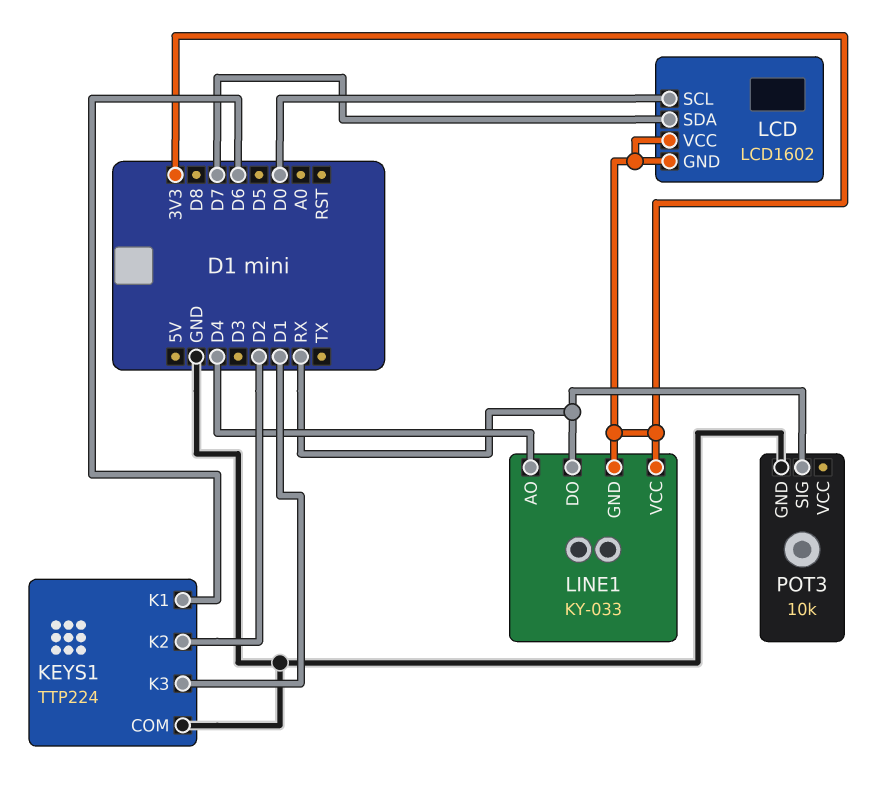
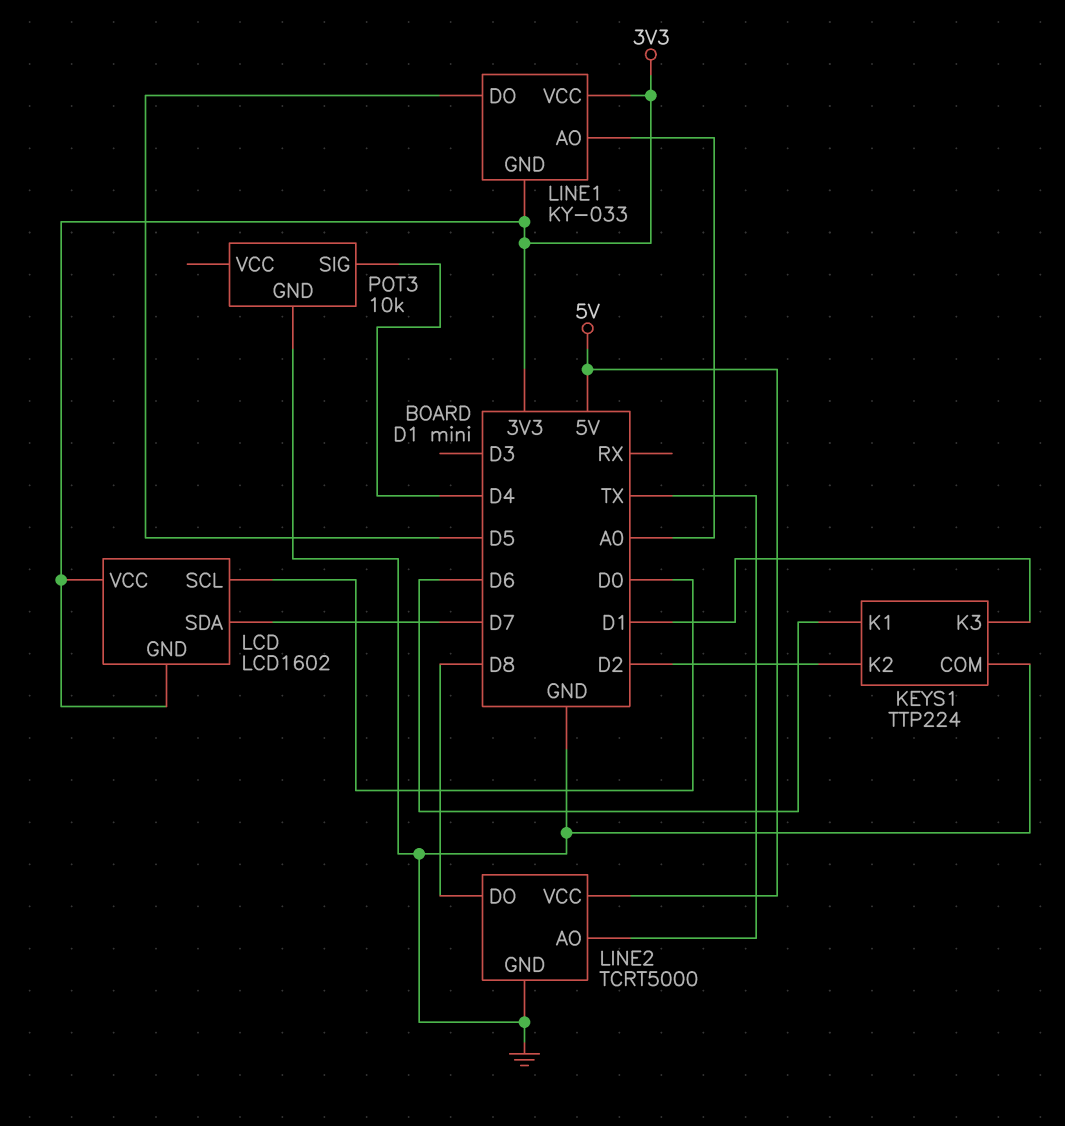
LINE1 pin AO: D4 -> A0
LINE1 pin DO: RX -> D5
LINE2: none -> TCRT5000
LINE2 pin AO: none -> TX
LINE2 pin DO: none -> D8
LINE2 pin GND: none -> GND
LINE2 pin VCC: none -> 5V
POT3 pin SIG: RX -> D4

